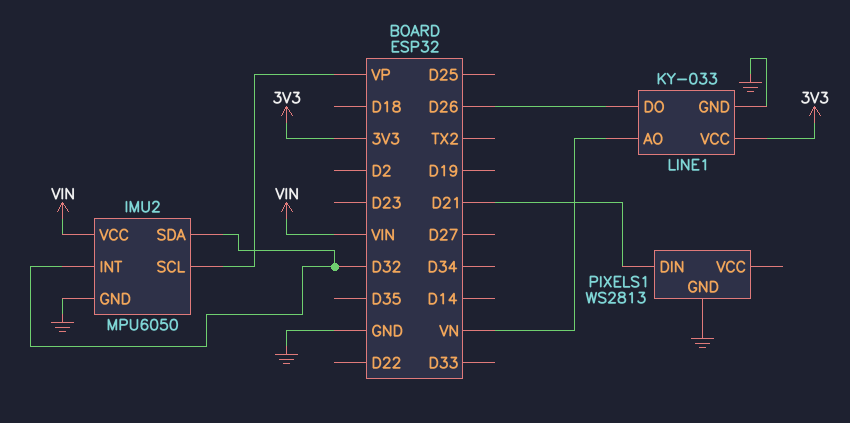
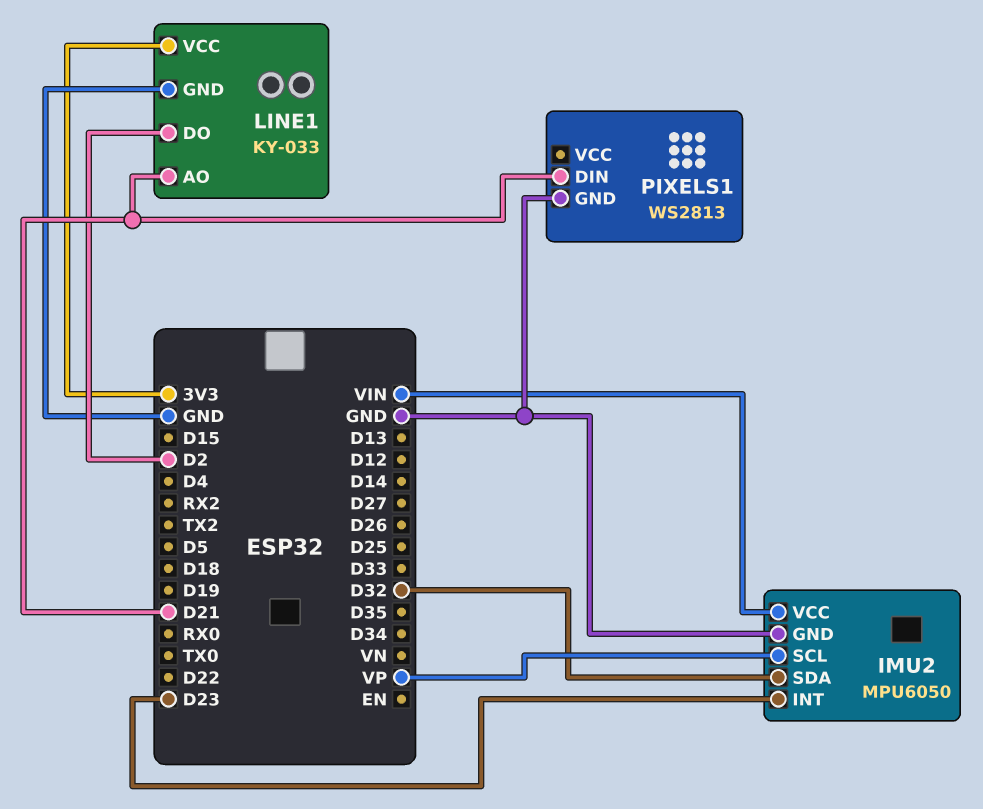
IMU2 pin INT: D32 -> D23
LINE1 pin AO: VN -> D21
LINE1 pin DO: D26 -> D2

